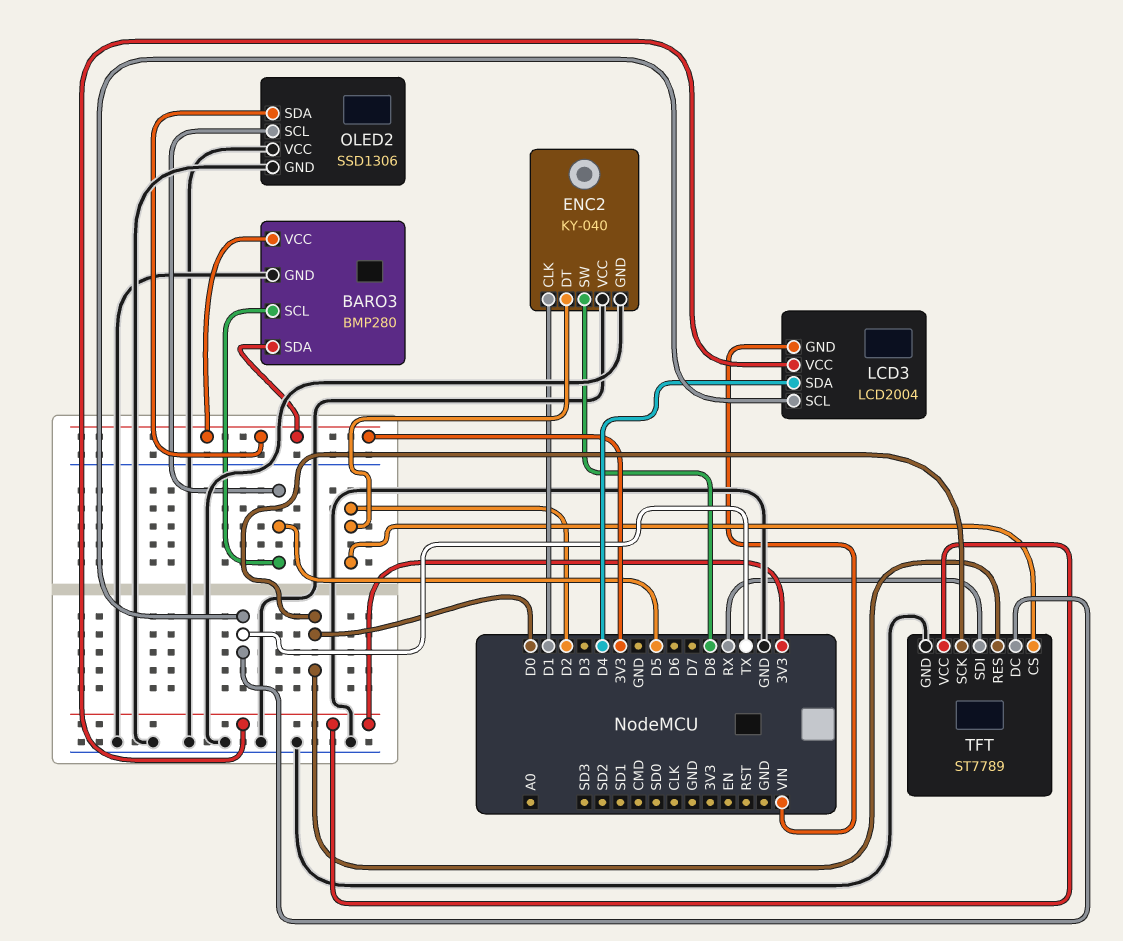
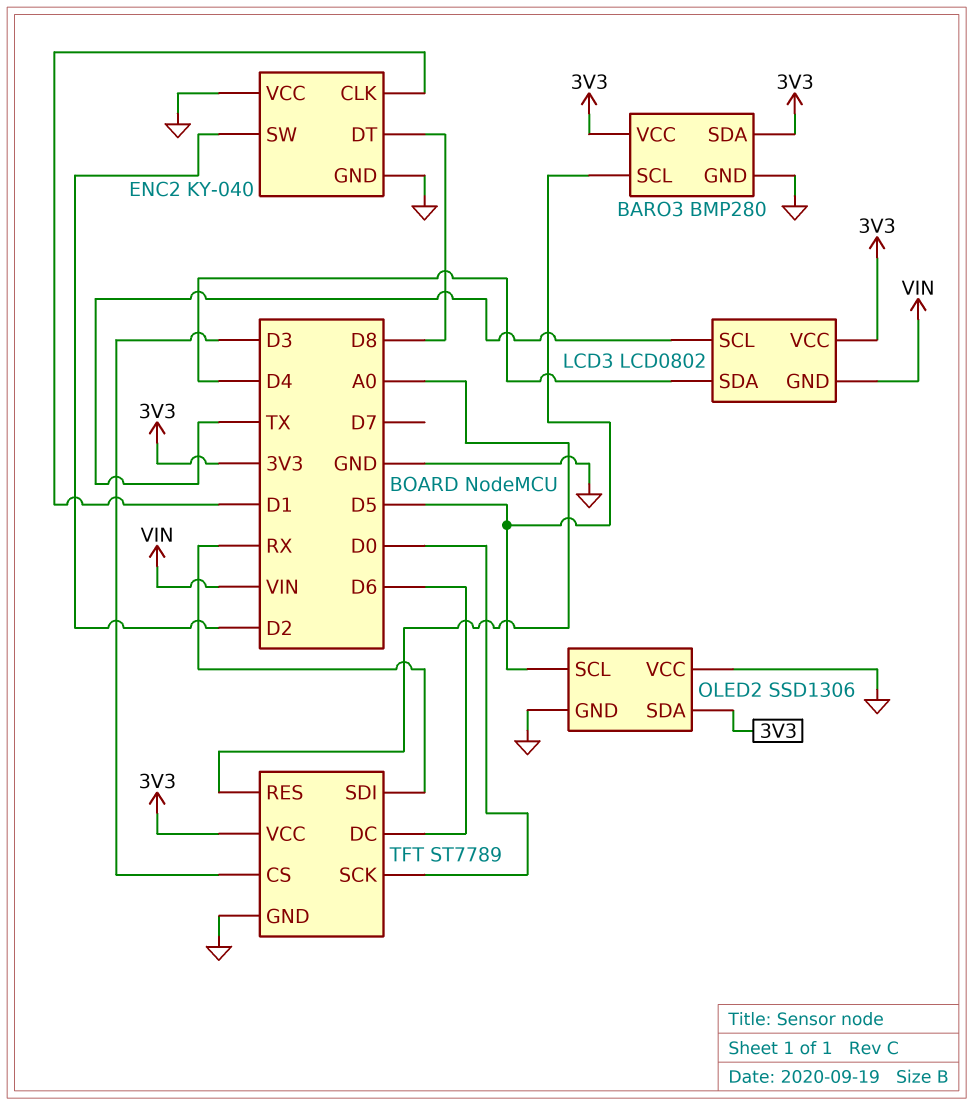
ENC2 pin DT: D2 -> D8
ENC2 pin SW: D8 -> D2
LCD3: LCD2004 -> LCD0802
TFT pin CS: D2 -> D3
TFT pin DC: TX -> D6
TFT pin RES: D0 -> A0

